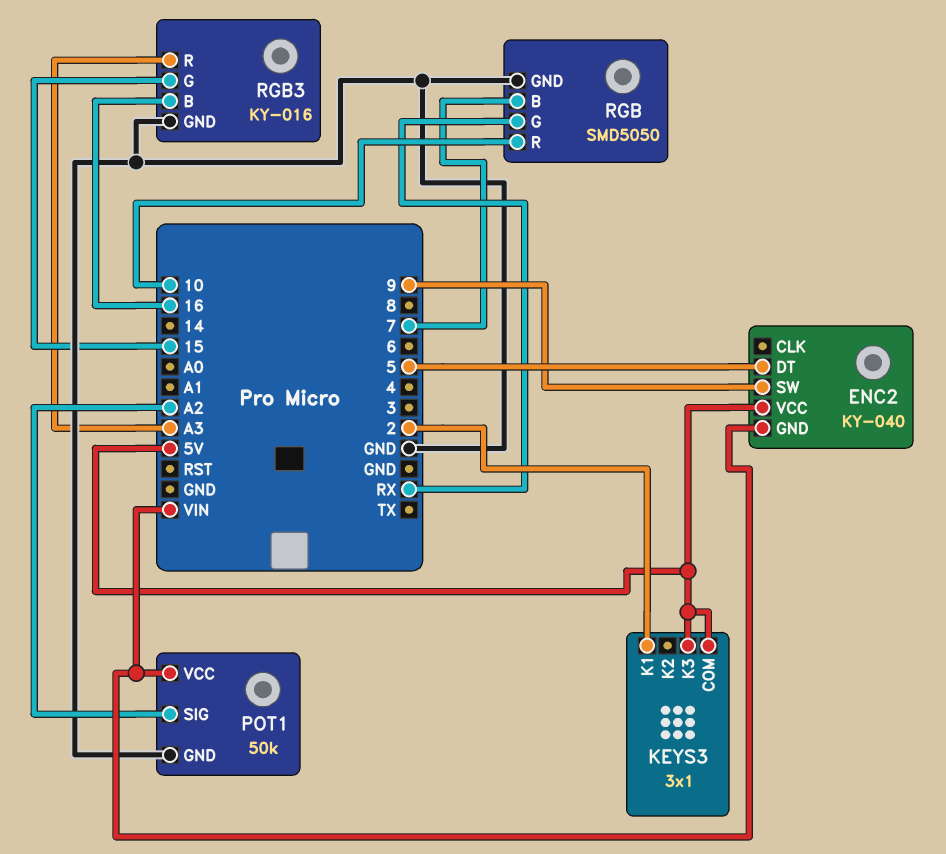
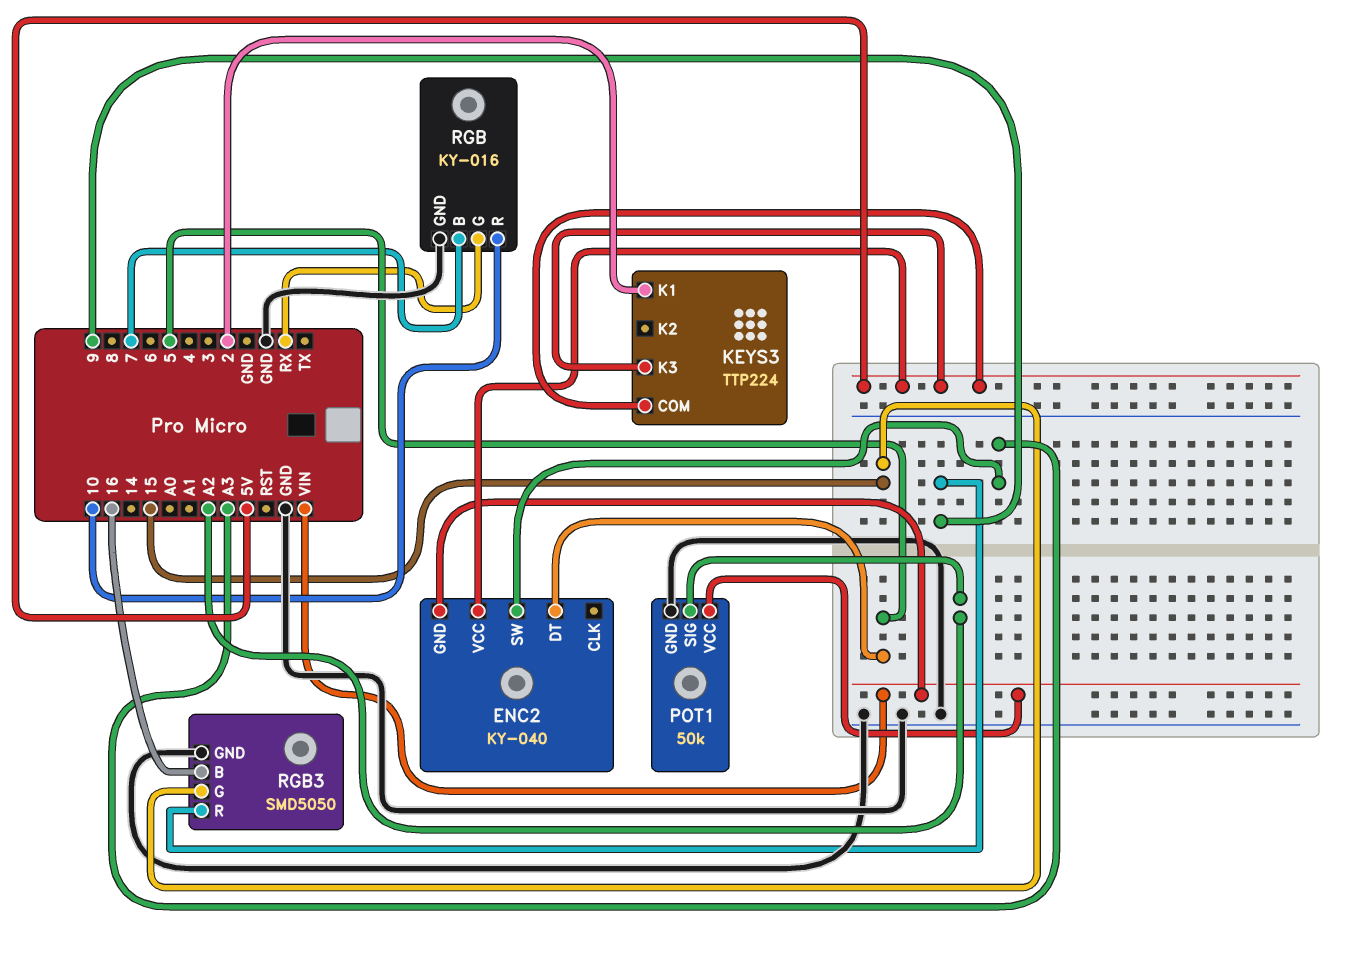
ENC2 pin SW: 9 -> A3
KEYS3: 3x1 -> TTP224
RGB: SMD5050 -> KY-016
RGB3: KY-016 -> SMD5050
RGB3 pin R: A3 -> 9

